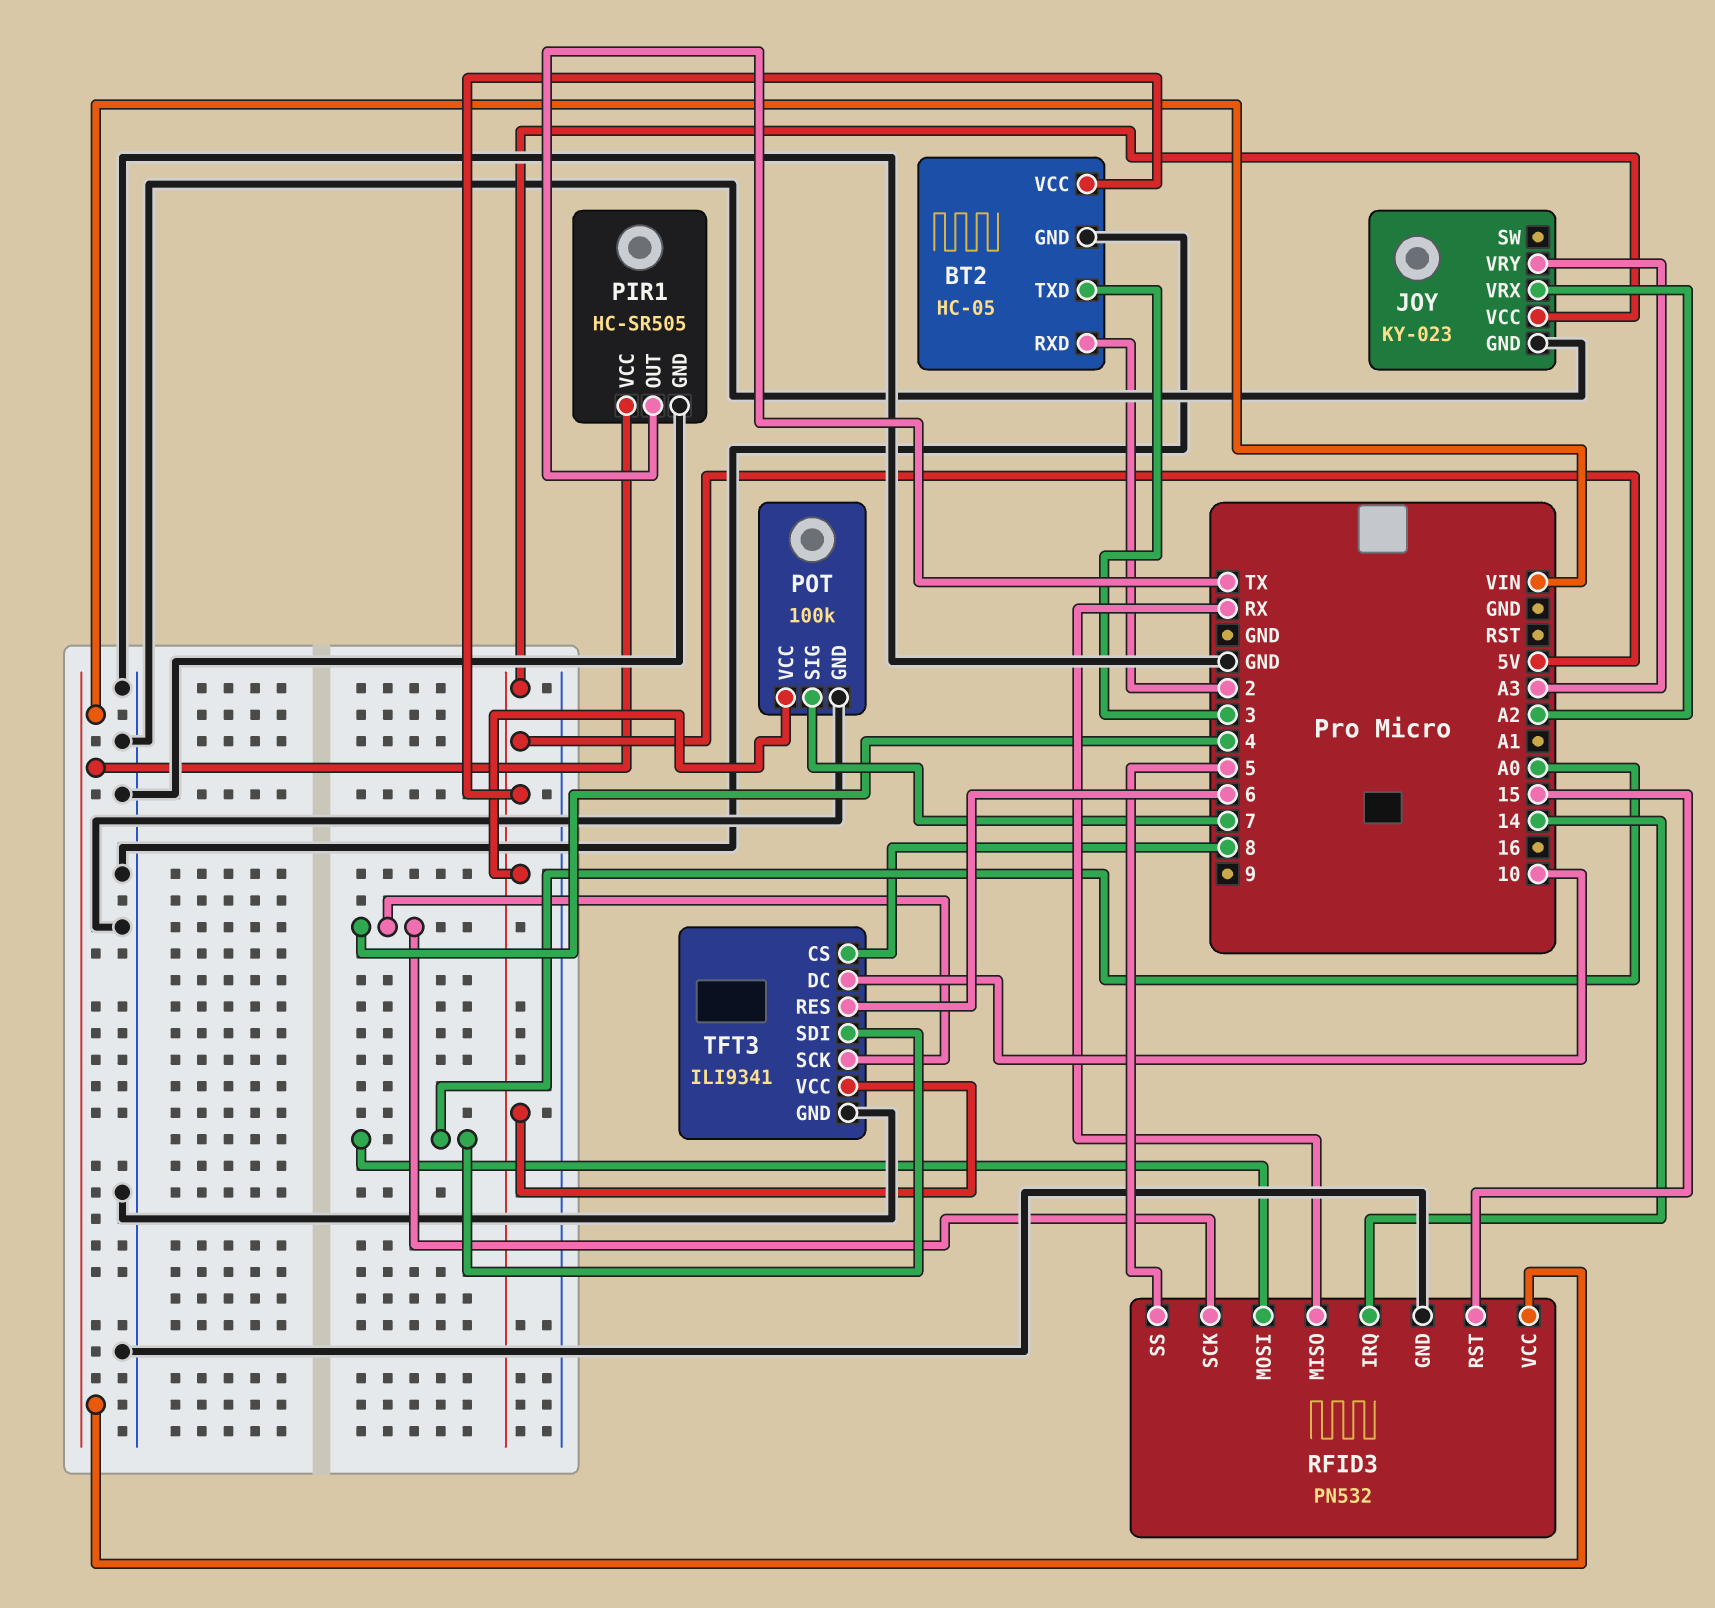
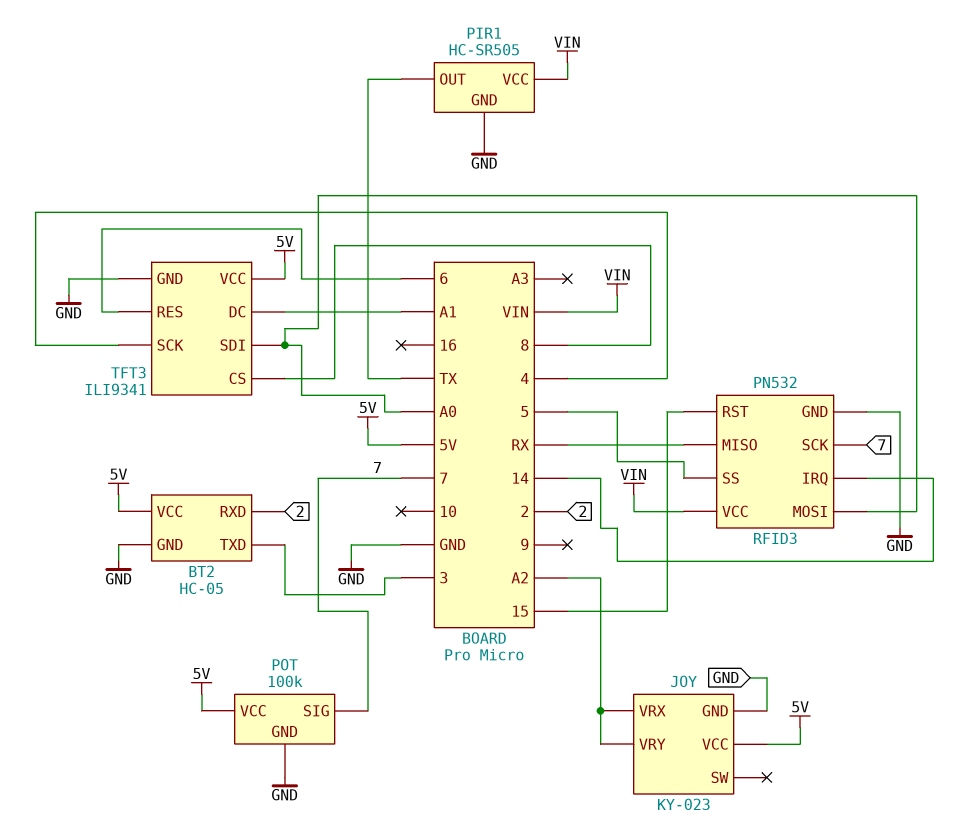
JOY pin VRY: A3 -> A2
RFID3 pin SCK: 4 -> 7
TFT3 pin DC: 10 -> A1

